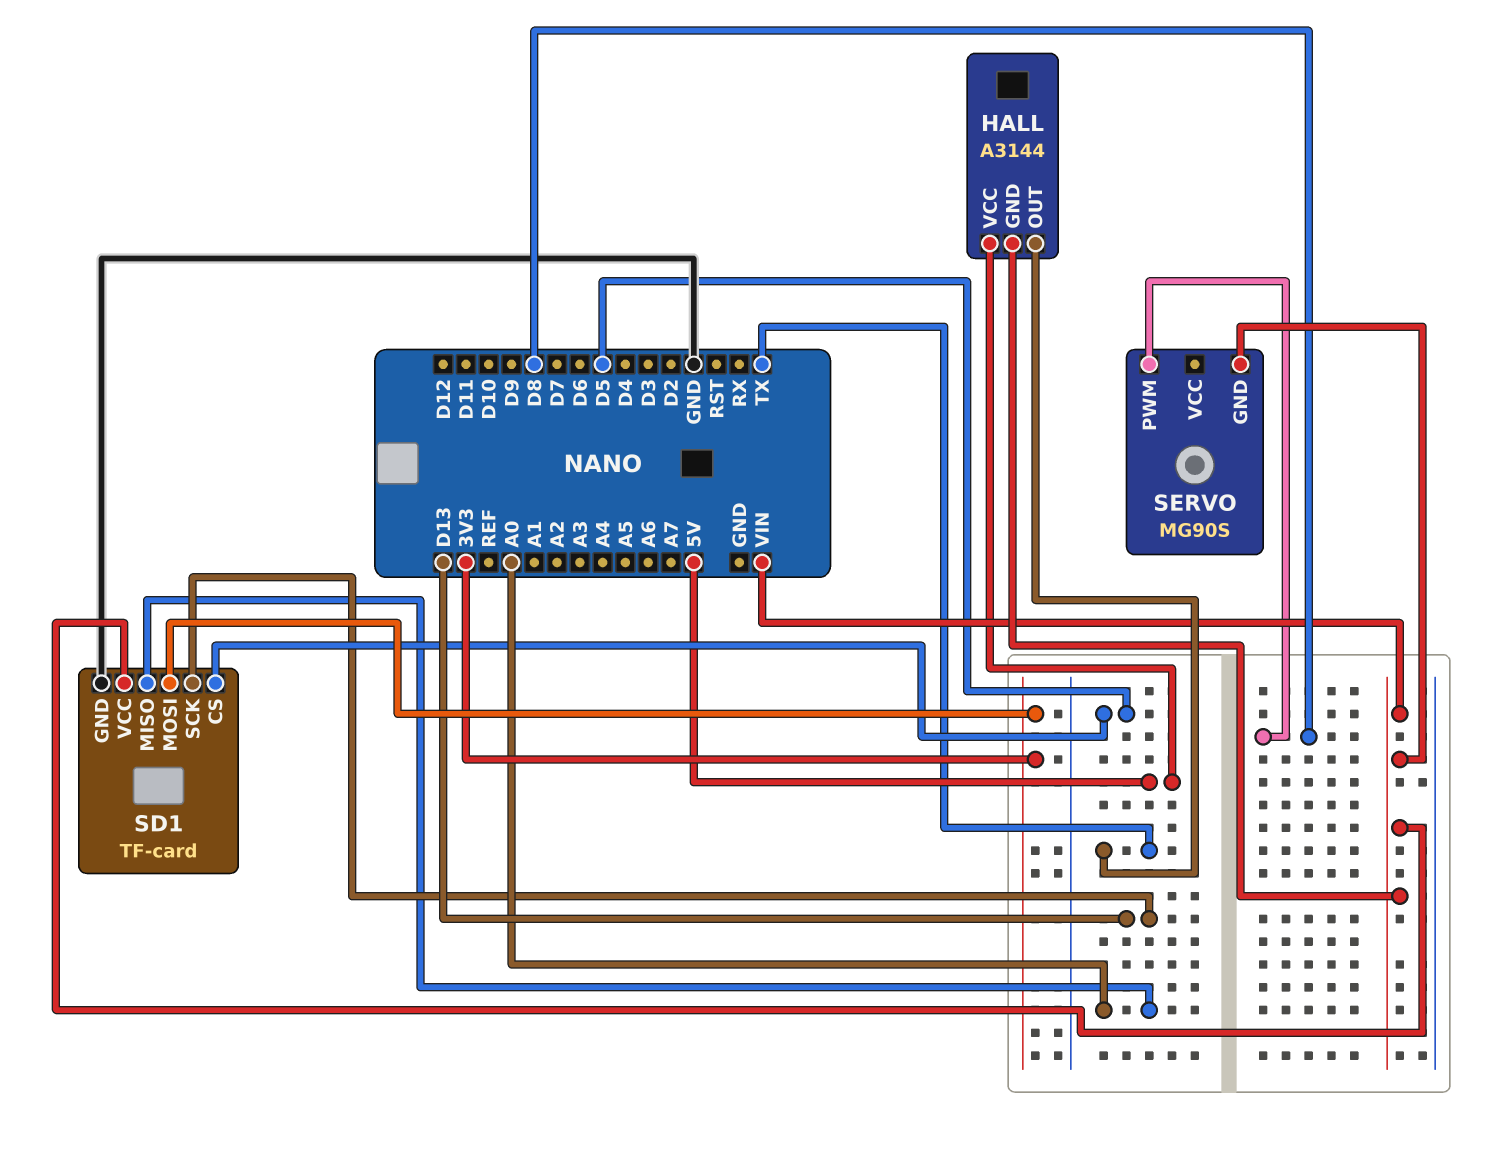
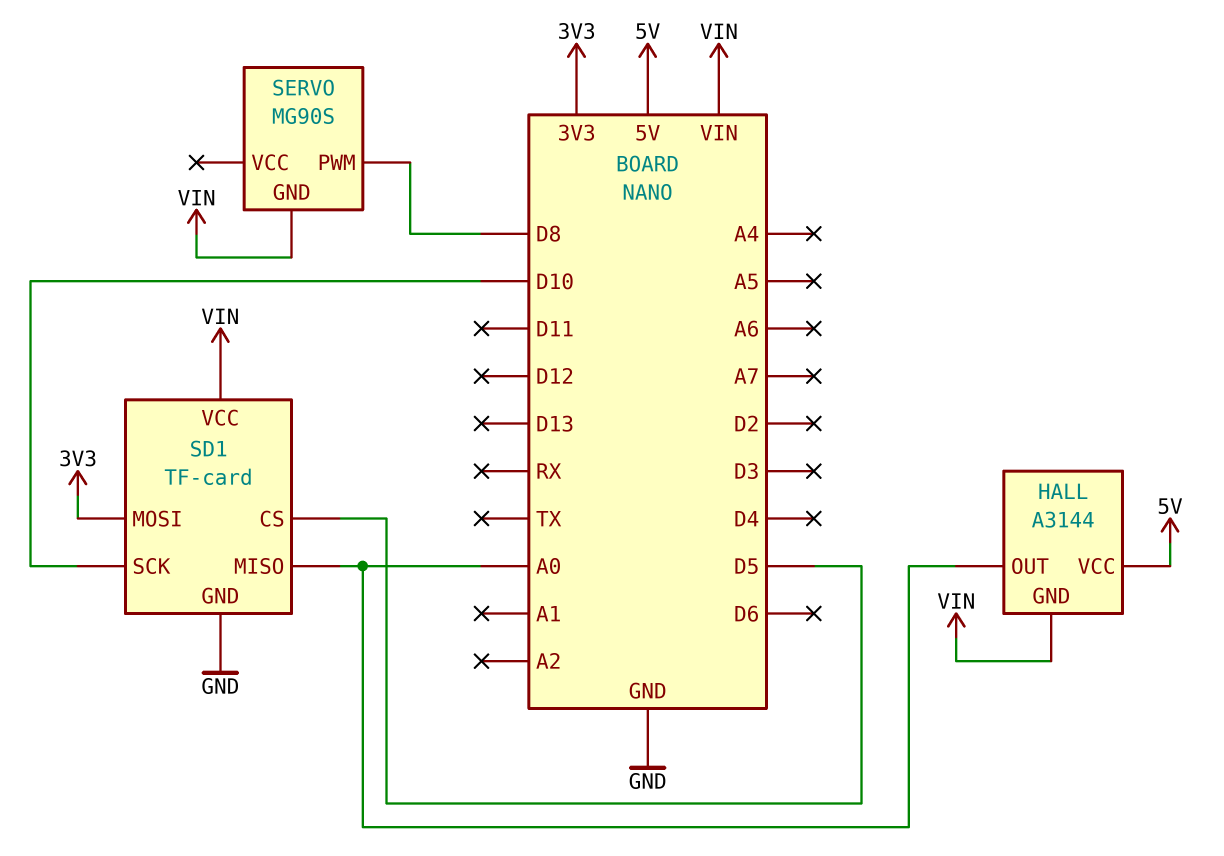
HALL pin OUT: TX -> A0
SD1 pin SCK: D13 -> D10

